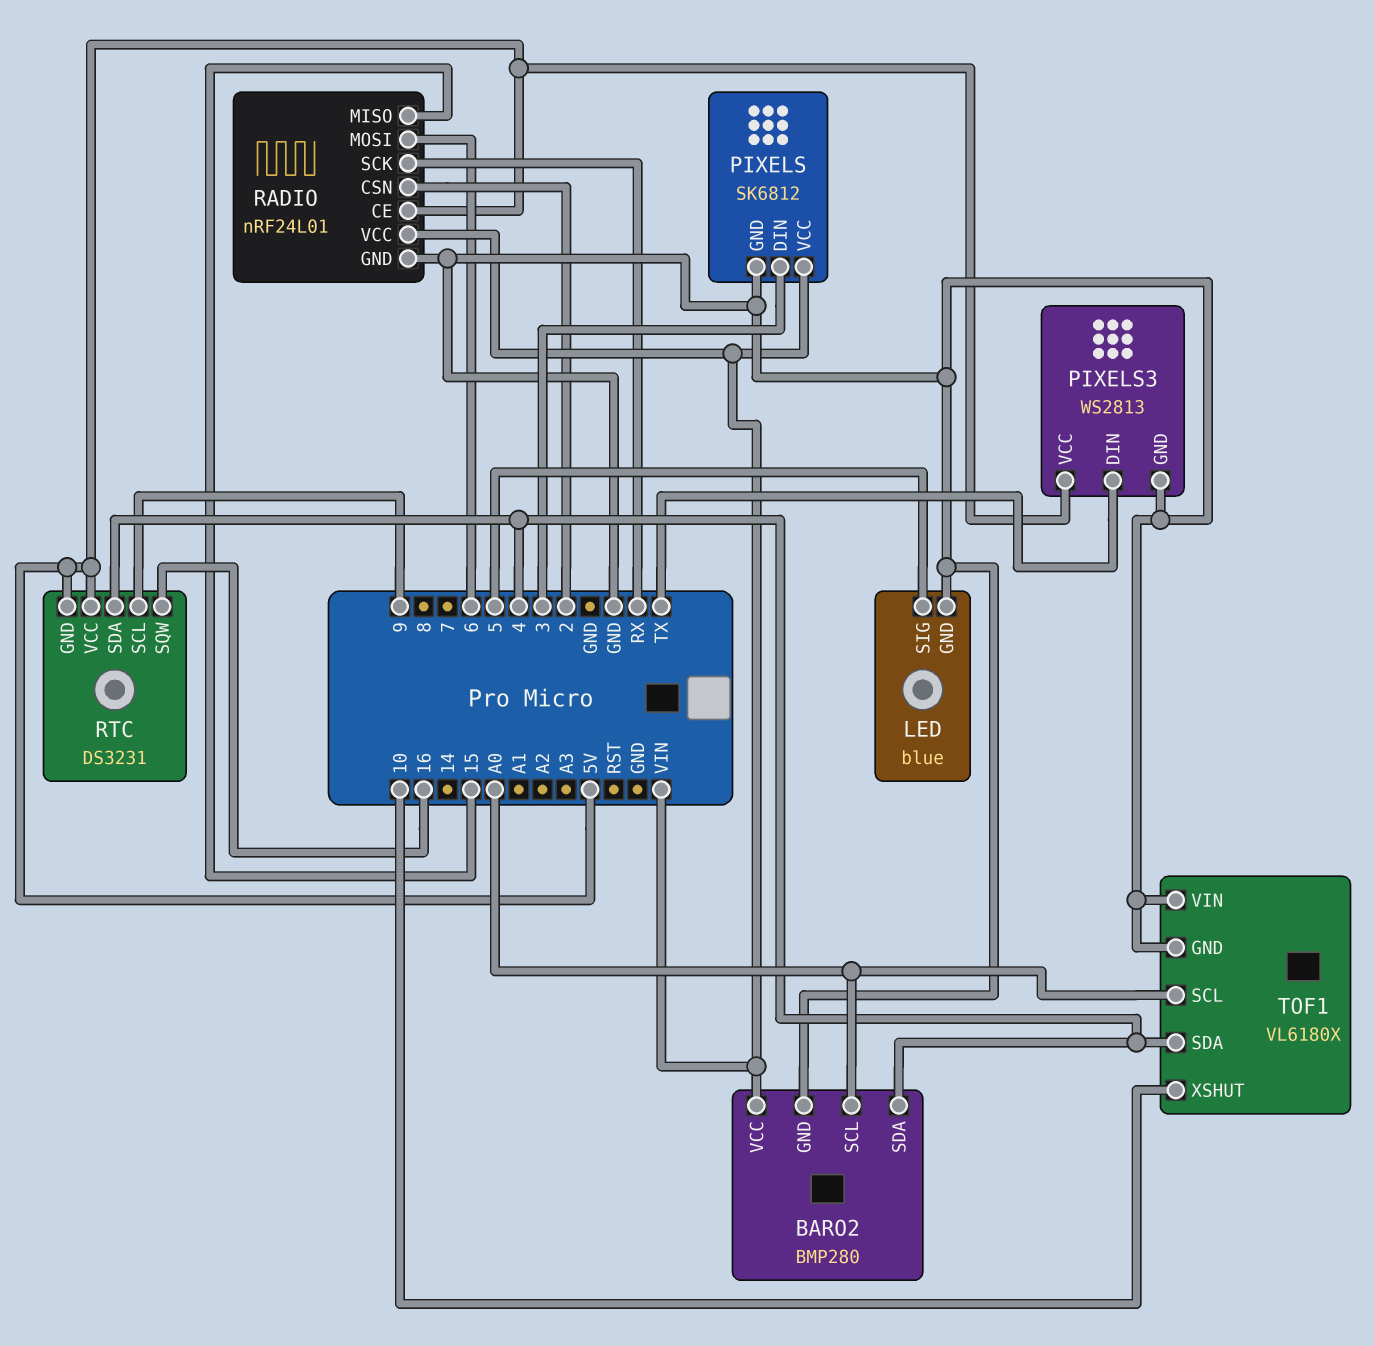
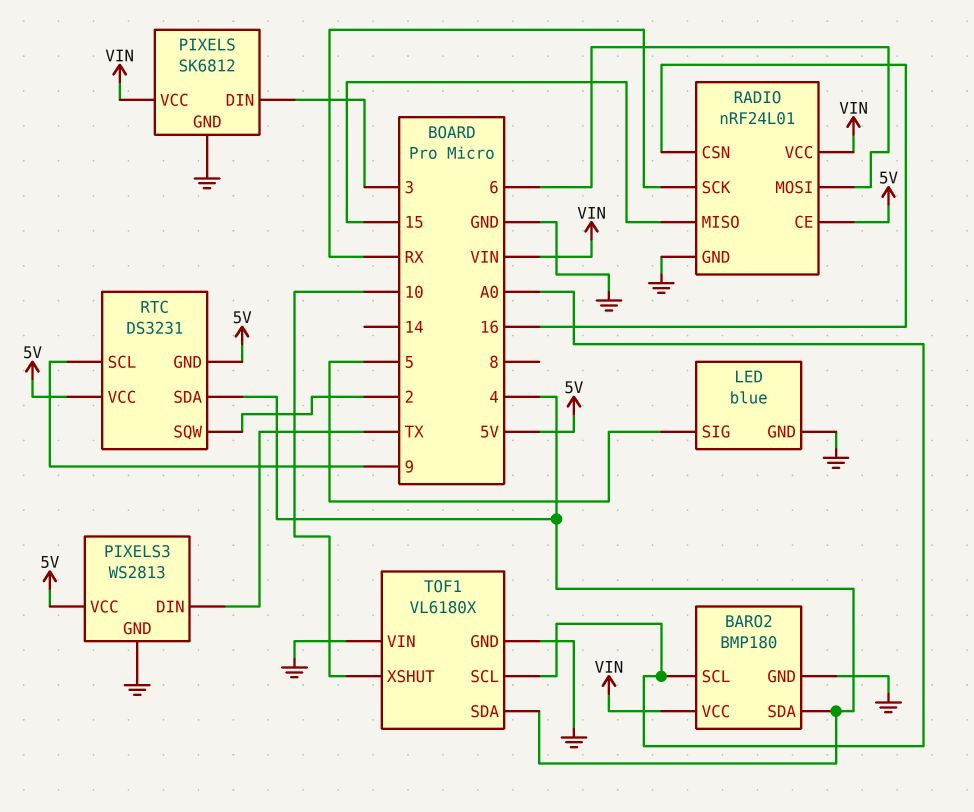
BARO2: BMP280 -> BMP180
RADIO pin CSN: 2 -> 16
RTC pin SQW: 16 -> 2

